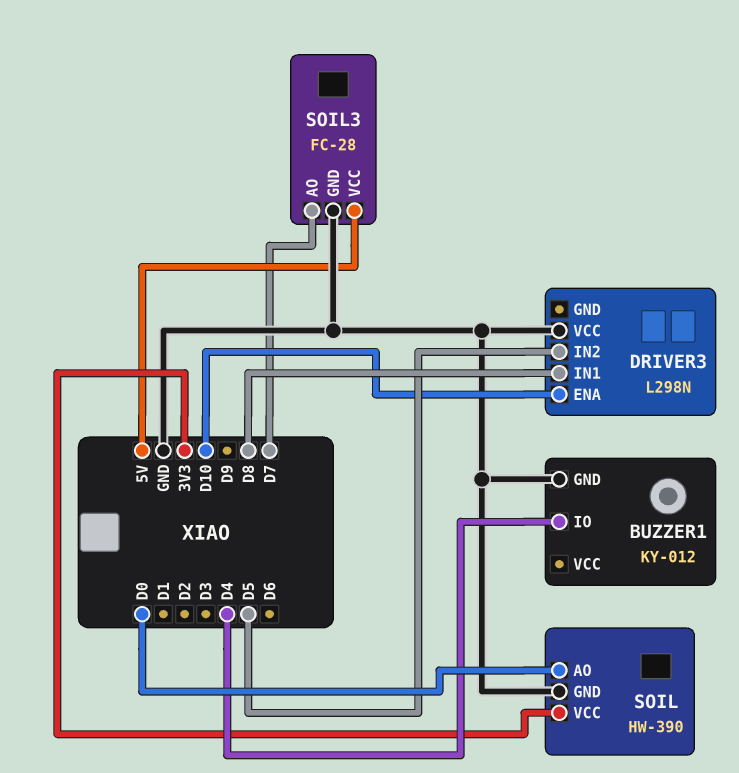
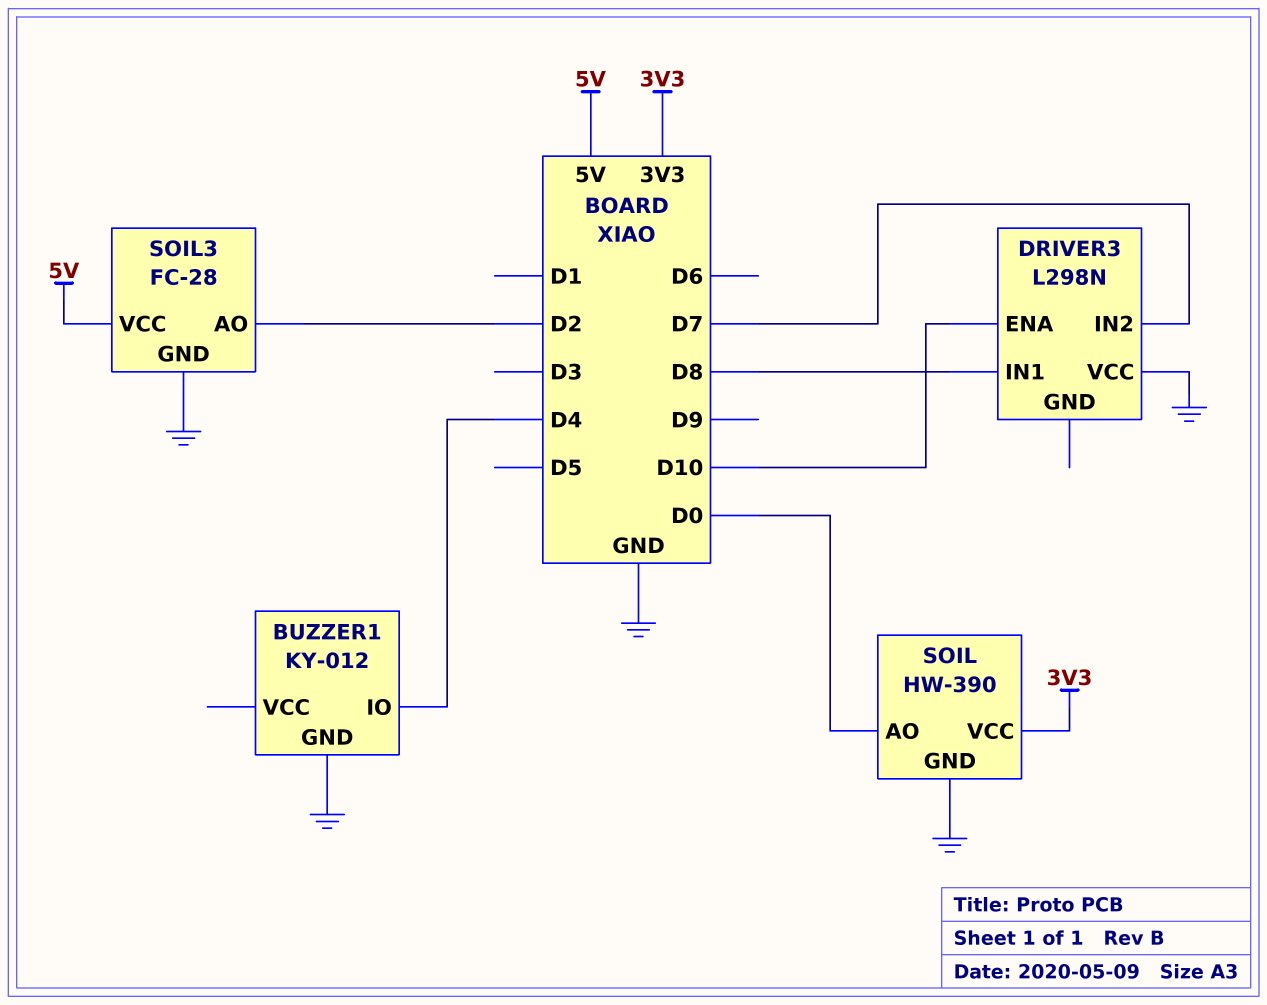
DRIVER3 pin IN2: D5 -> D7
SOIL3 pin AO: D7 -> D2

